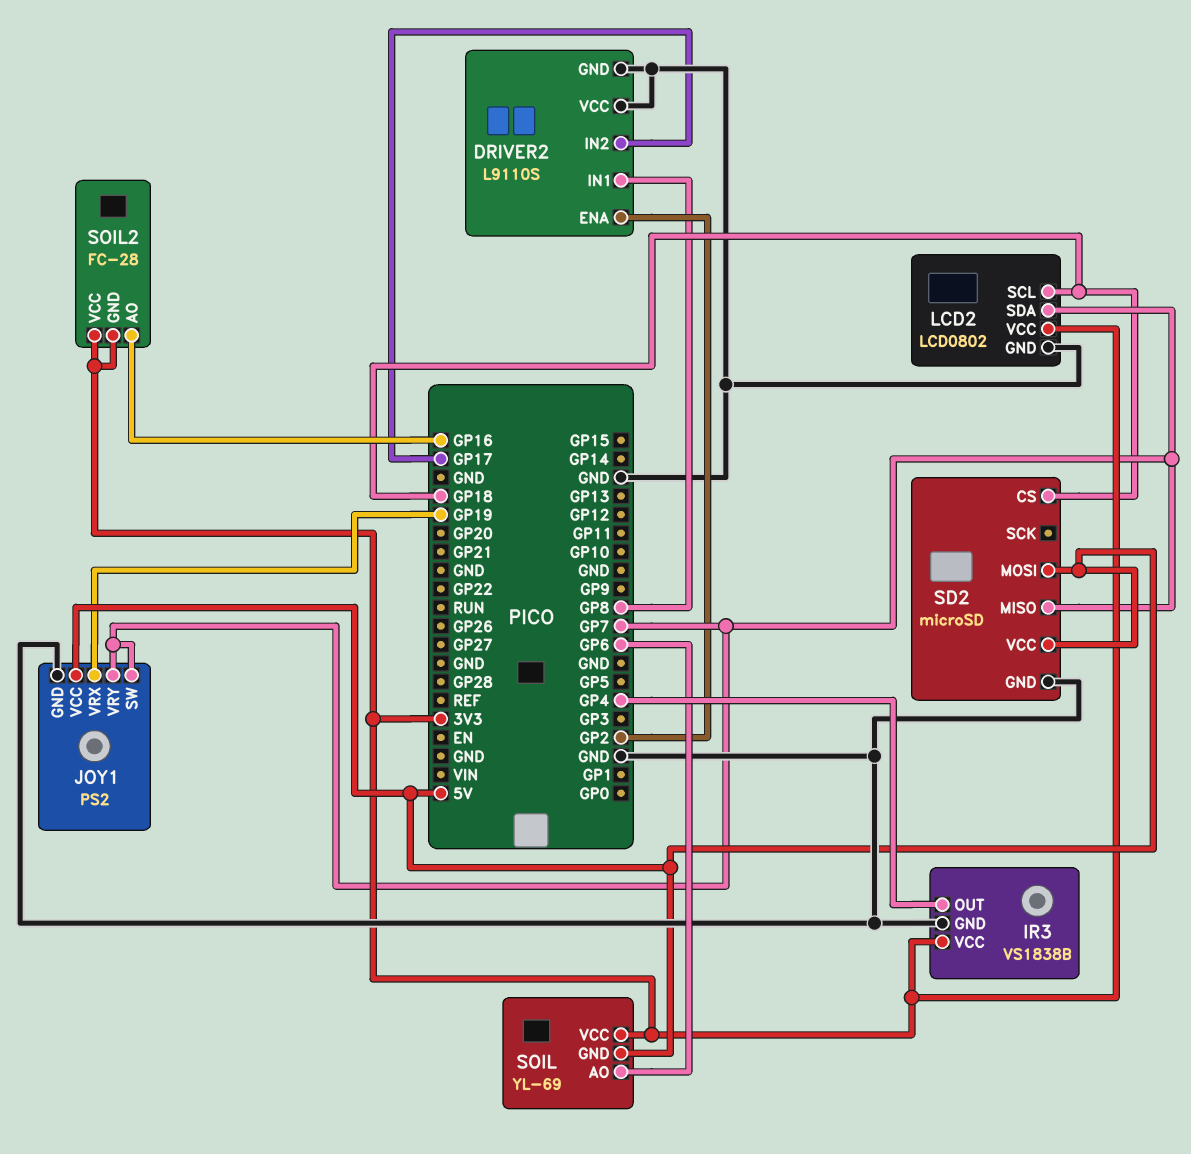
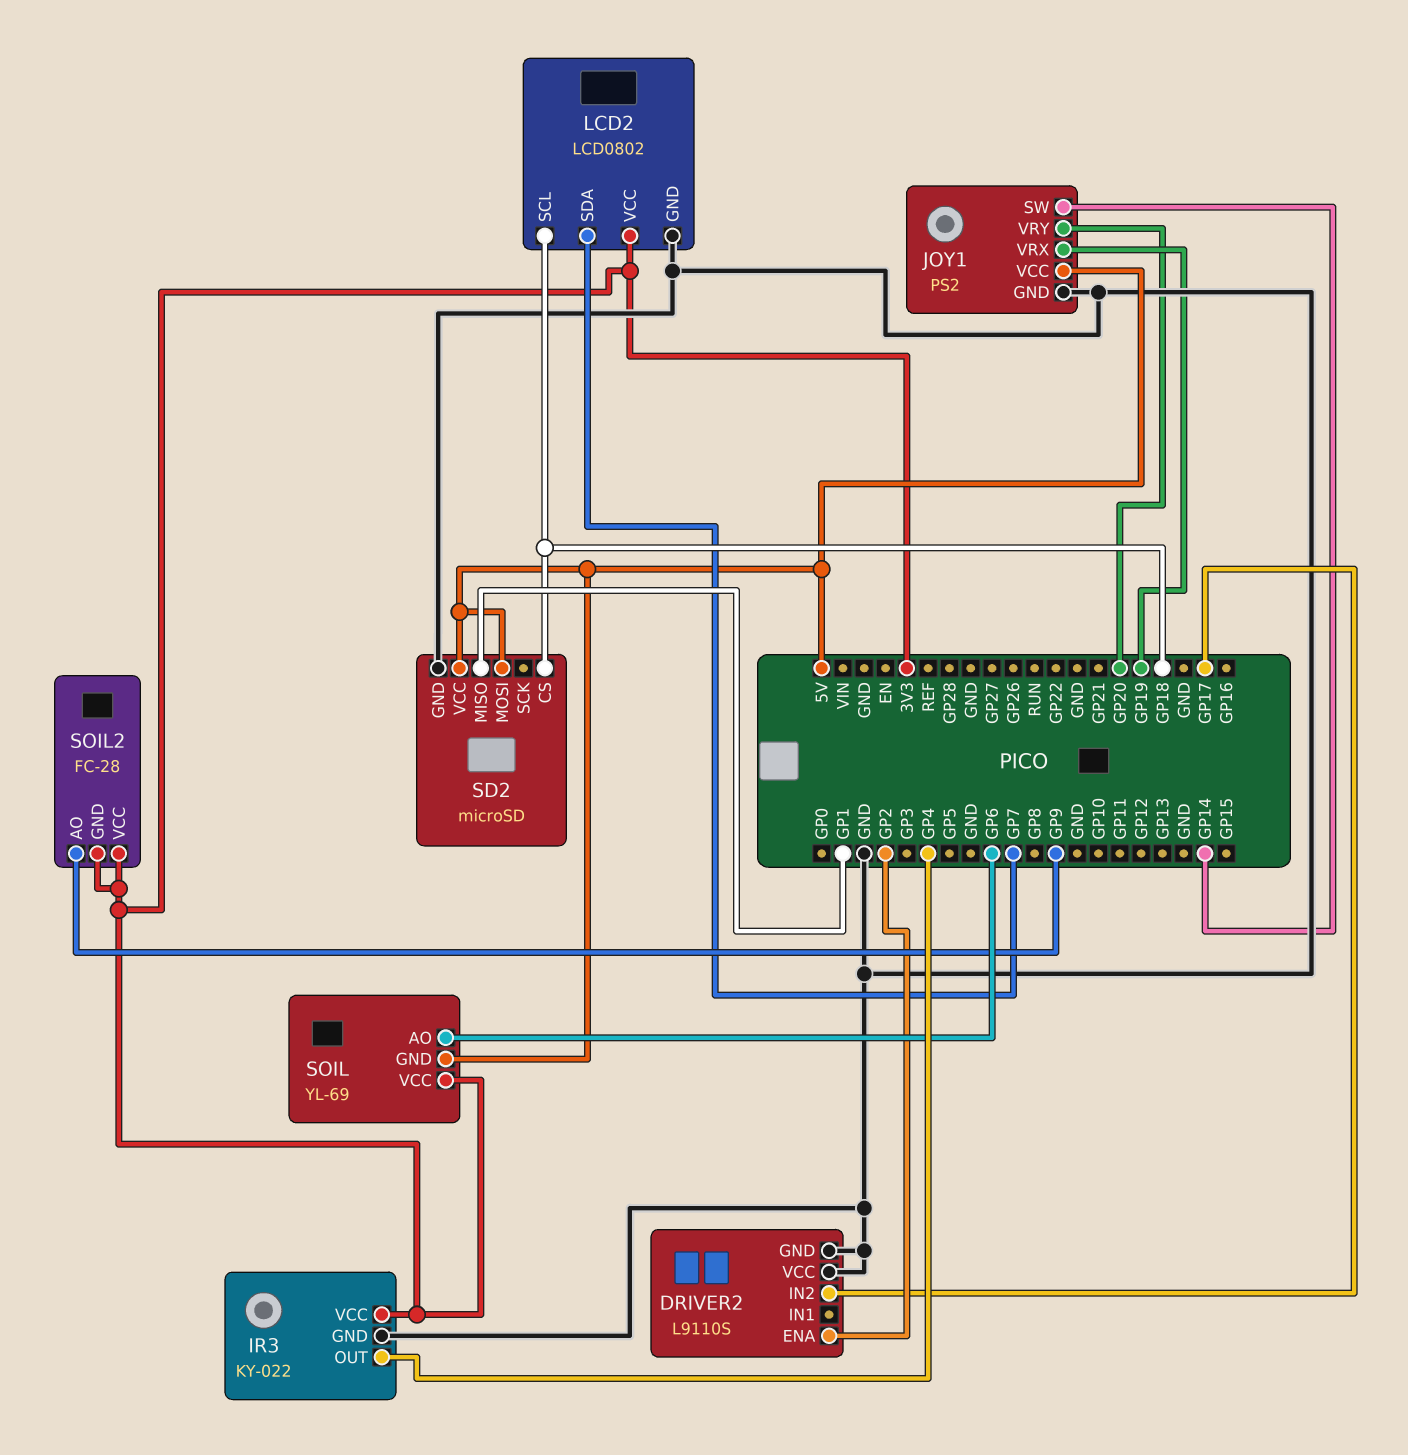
DRIVER2 pin IN1: GP8 -> none
IR3: VS1838B -> KY-022
JOY1 pin SW: GP7 -> GP14
JOY1 pin VRY: GP7 -> GP20
SD2 pin MISO: GP7 -> GP1
SOIL2 pin AO: GP16 -> GP9

